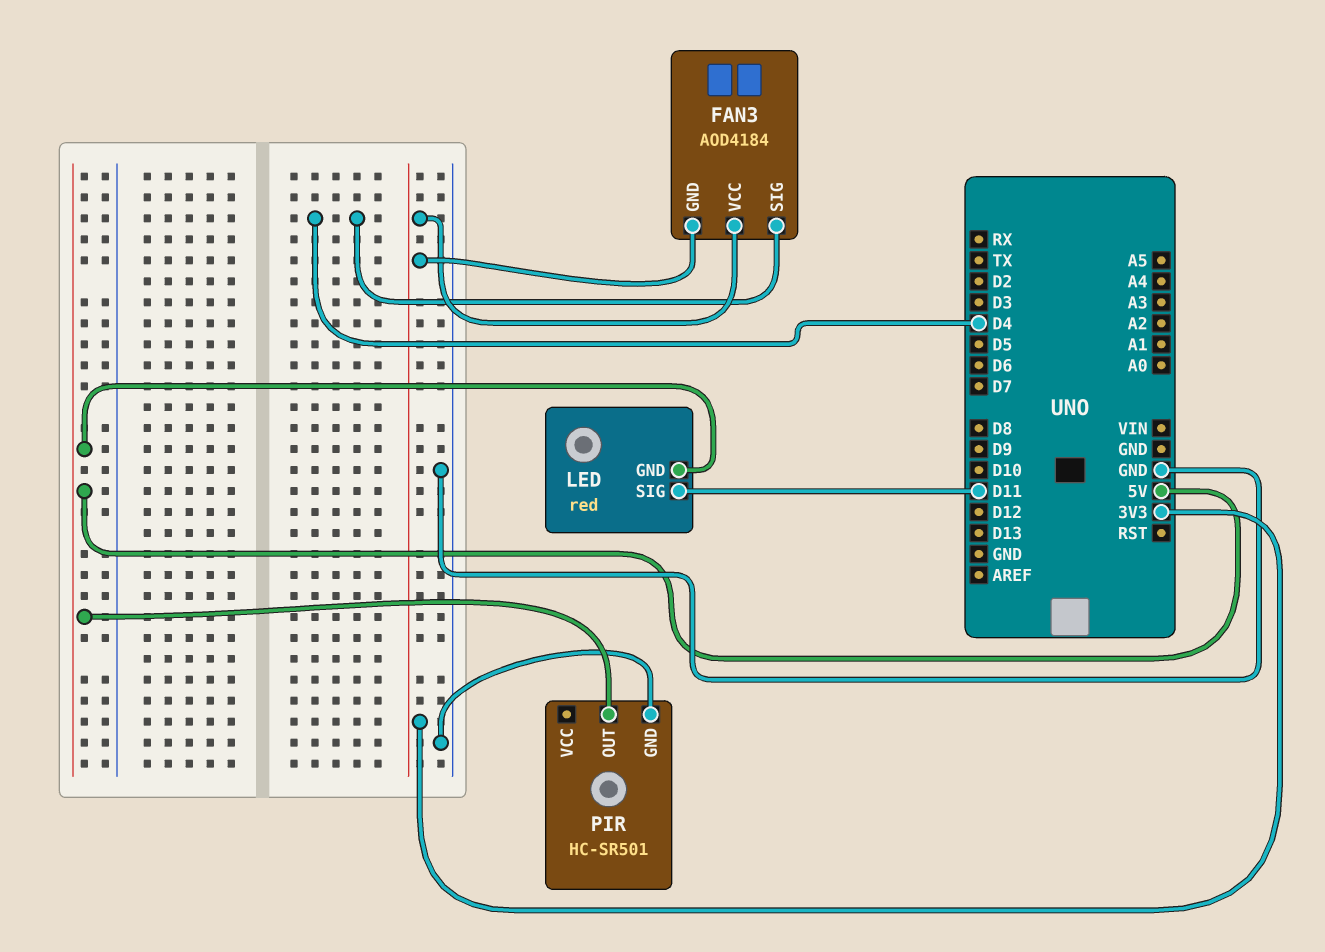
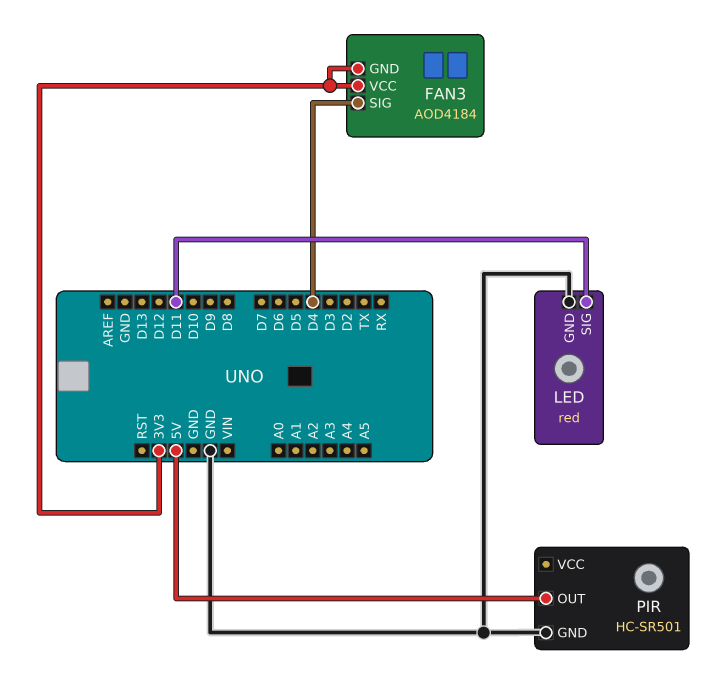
LED pin GND: 5V -> GND

